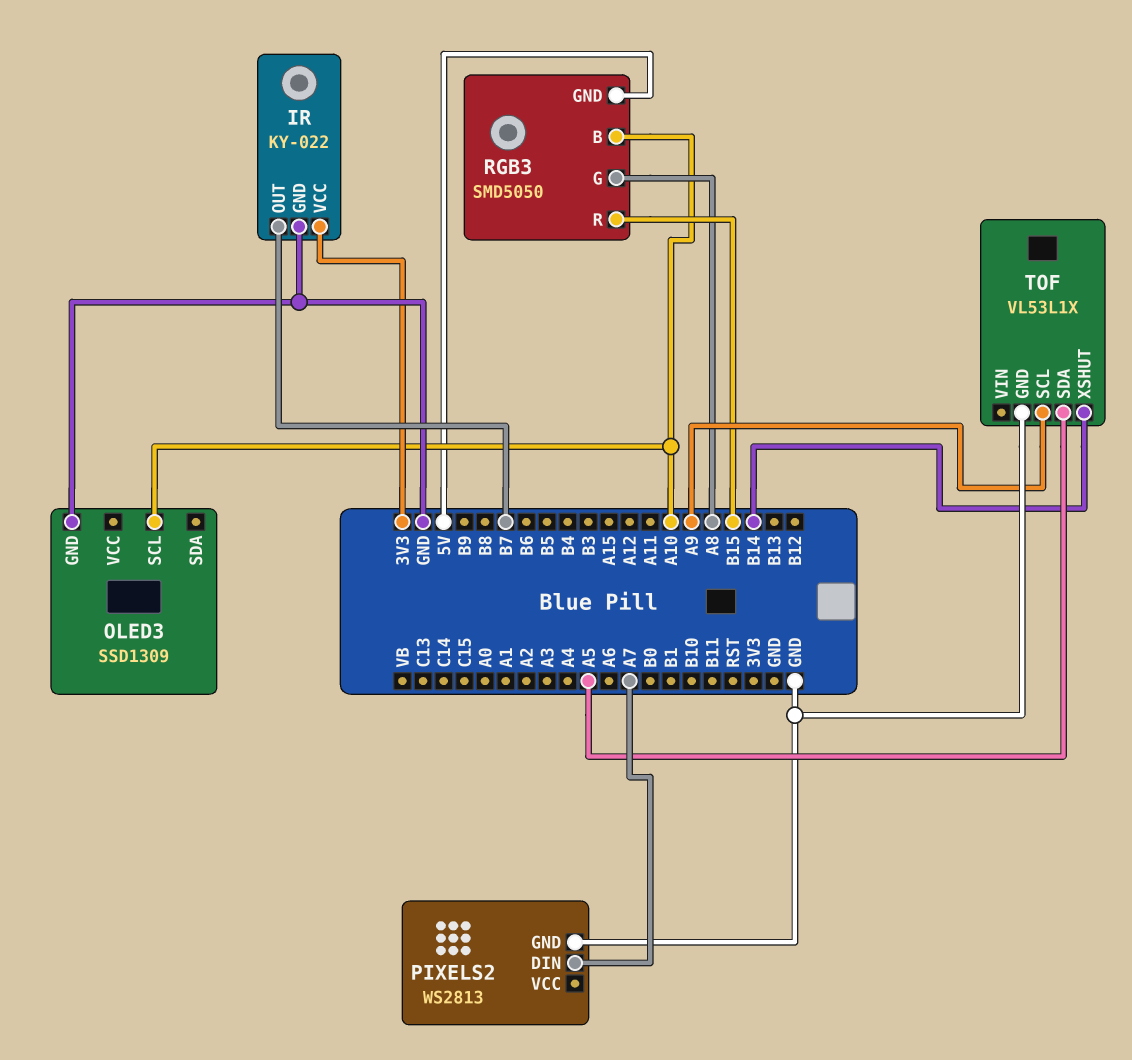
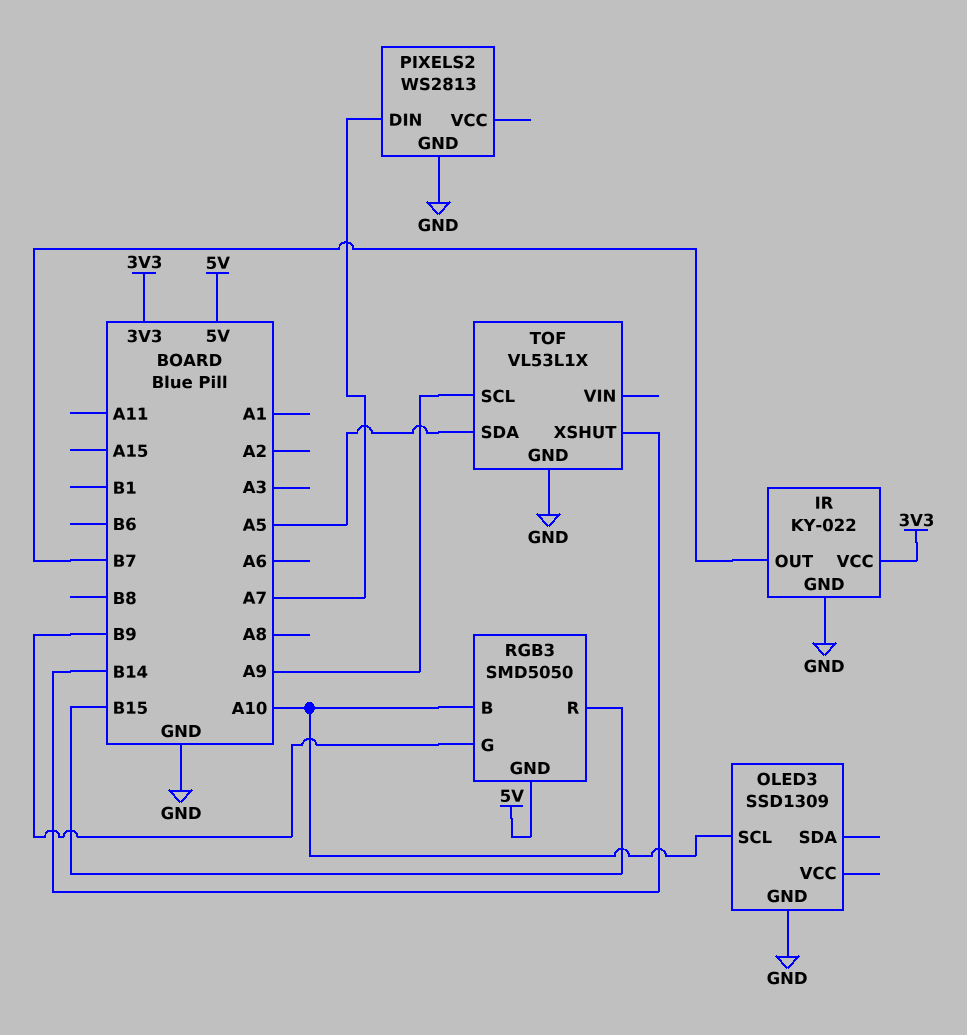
RGB3 pin G: A8 -> B9

